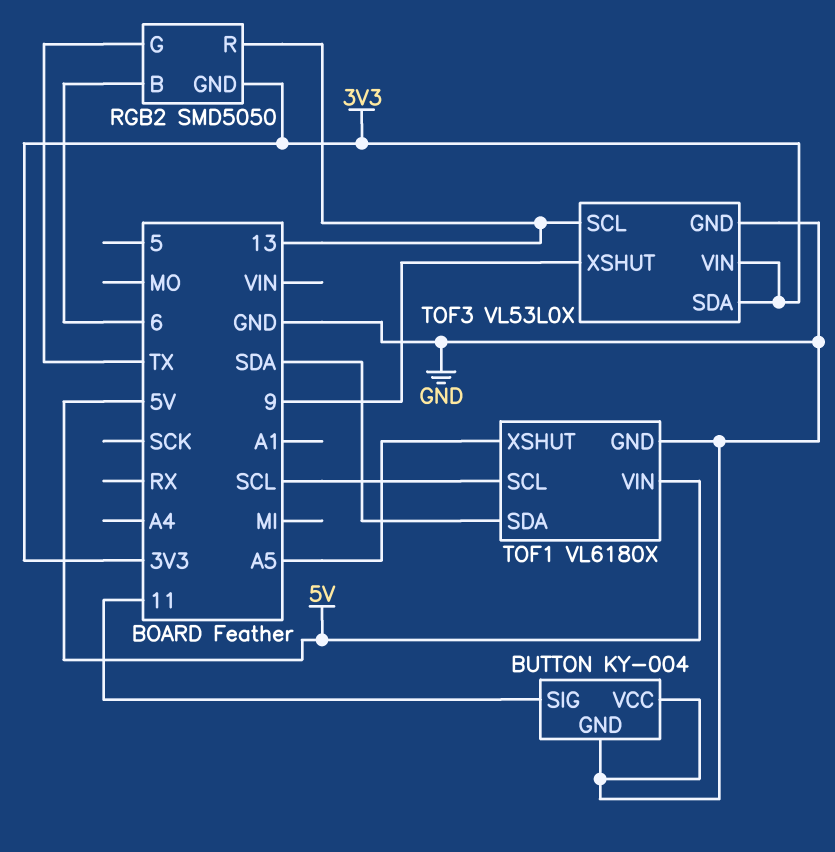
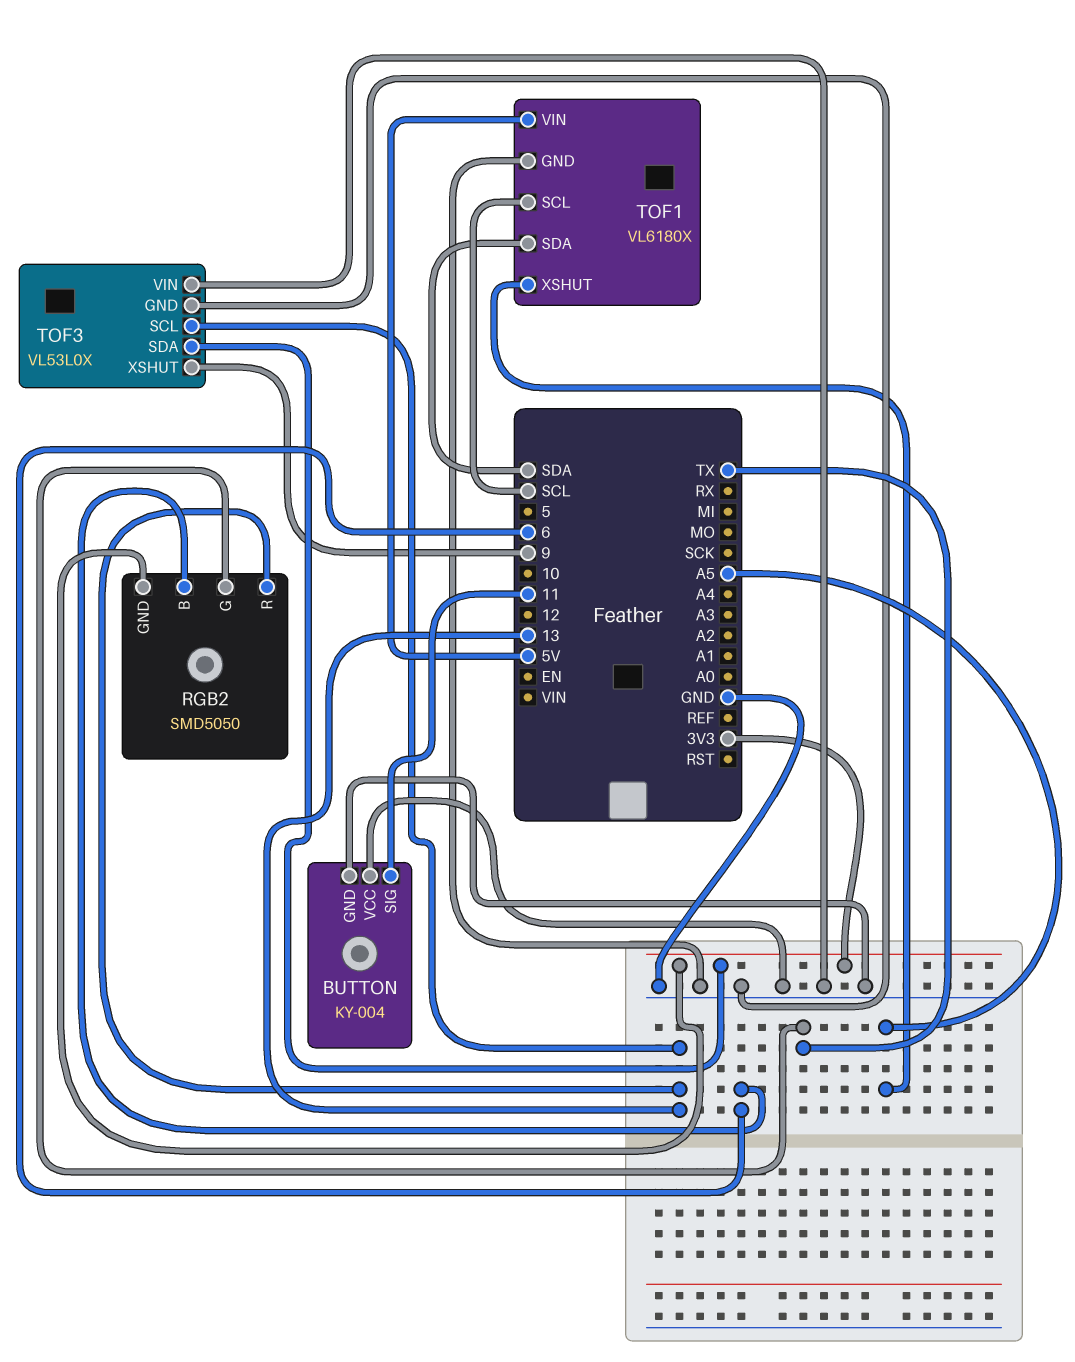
TOF3 pin VIN: 3V3 -> GND

